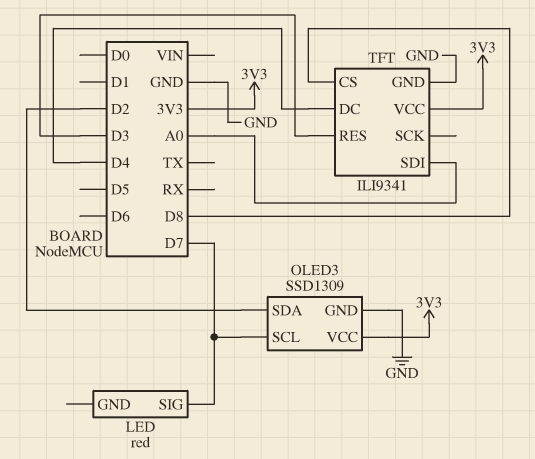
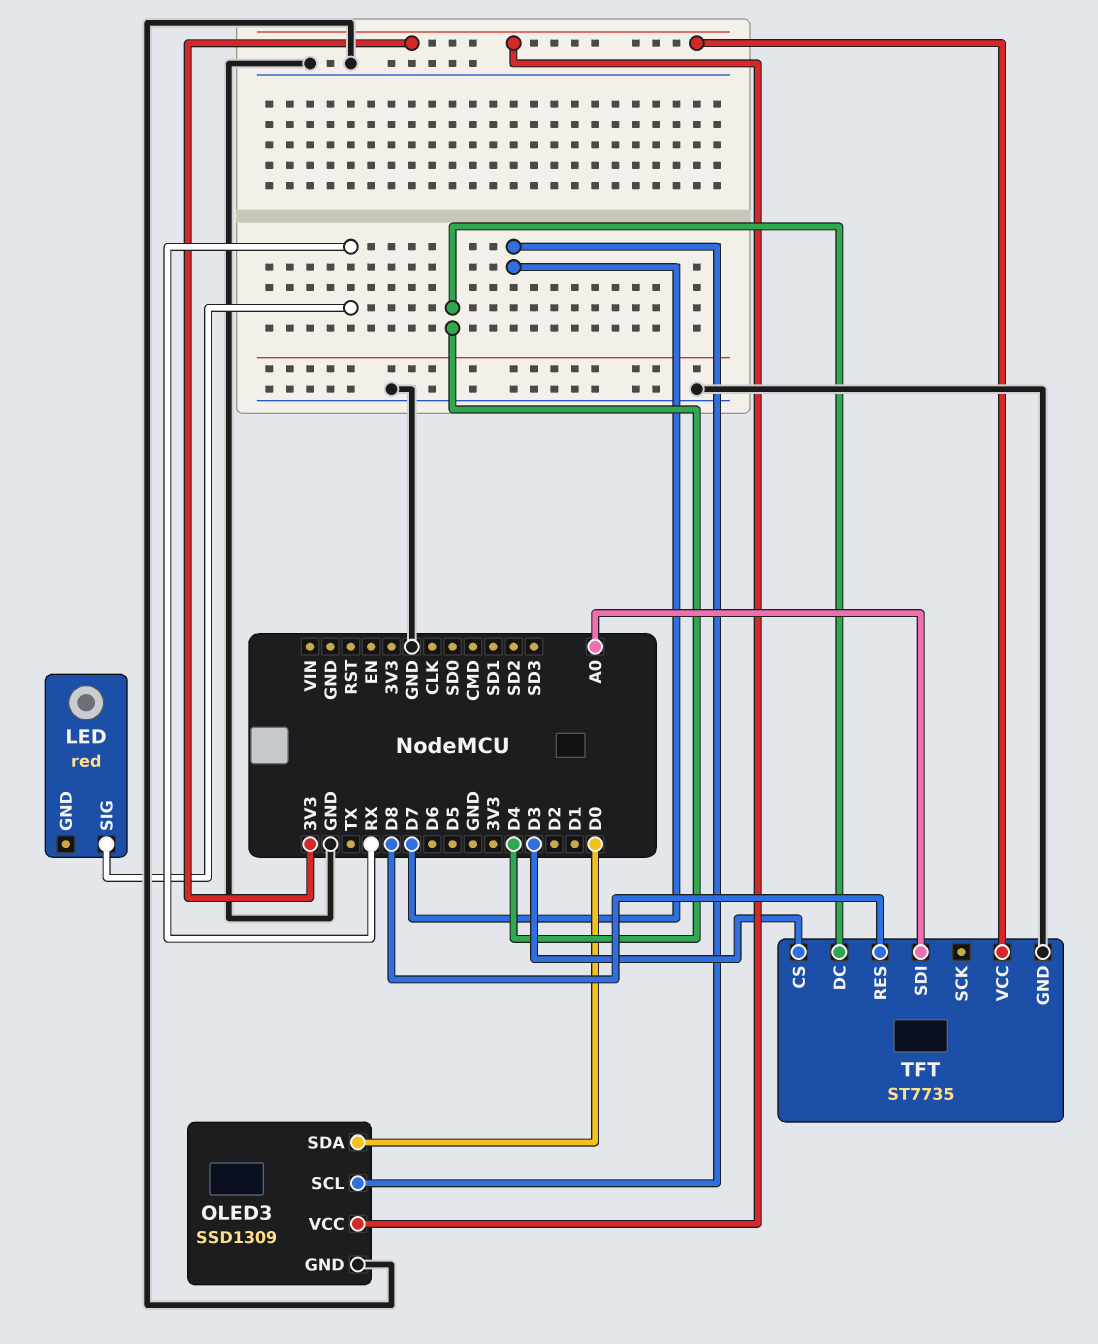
LED pin SIG: D7 -> RX
OLED3 pin SDA: D2 -> D0
TFT: ILI9341 -> ST7735
TFT pin CS: D8 -> D3
TFT pin RES: D3 -> D8

